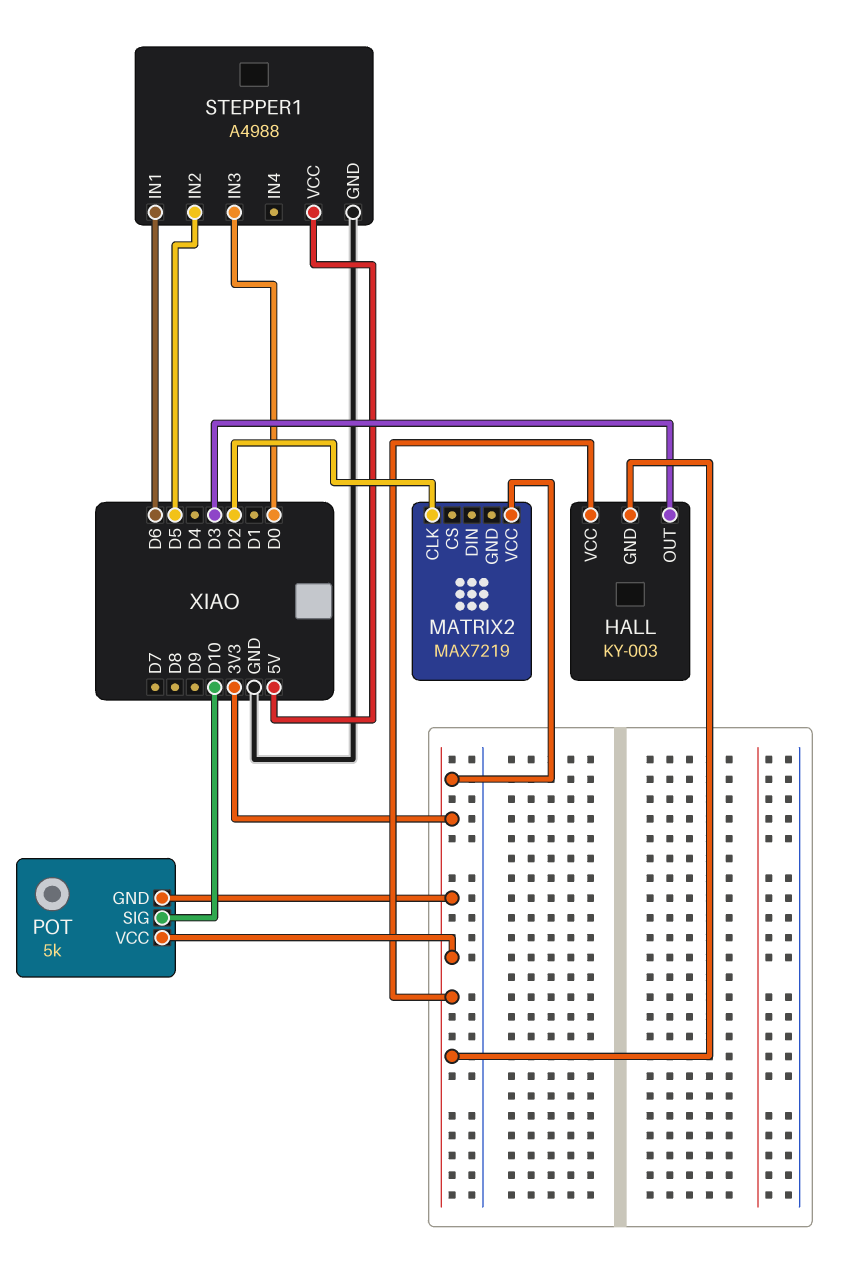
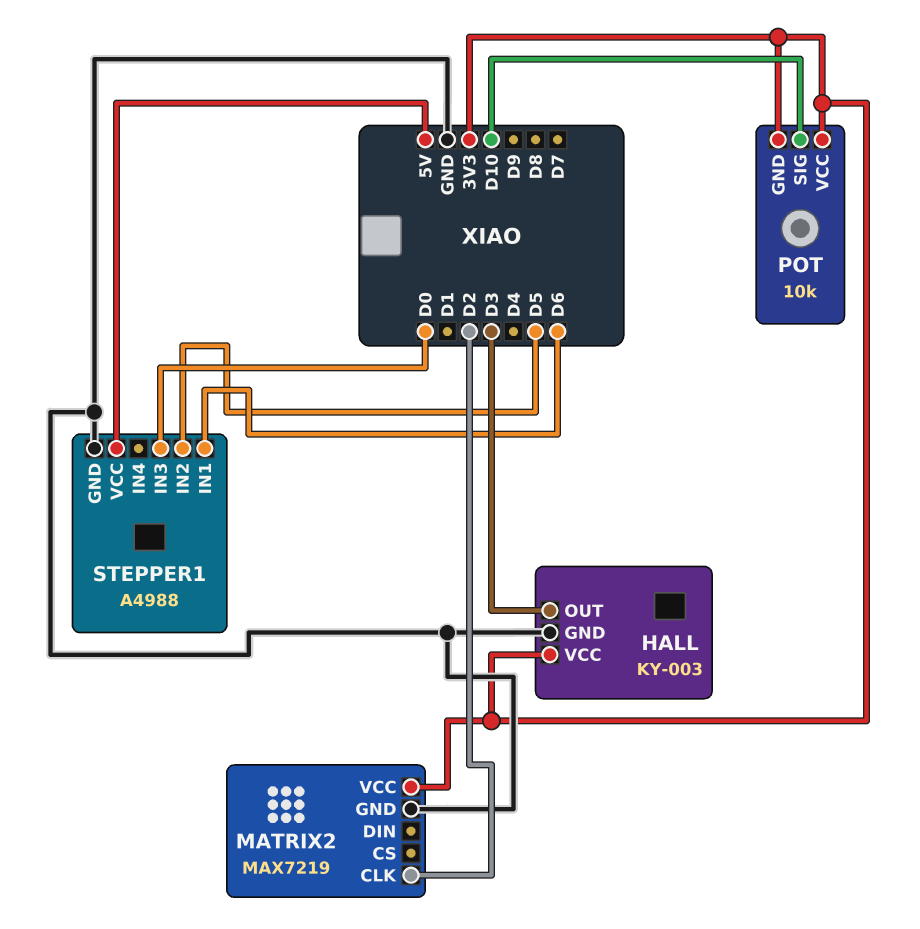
HALL pin GND: 3V3 -> GND
MATRIX2 pin GND: none -> GND
POT: 5k -> 10k

